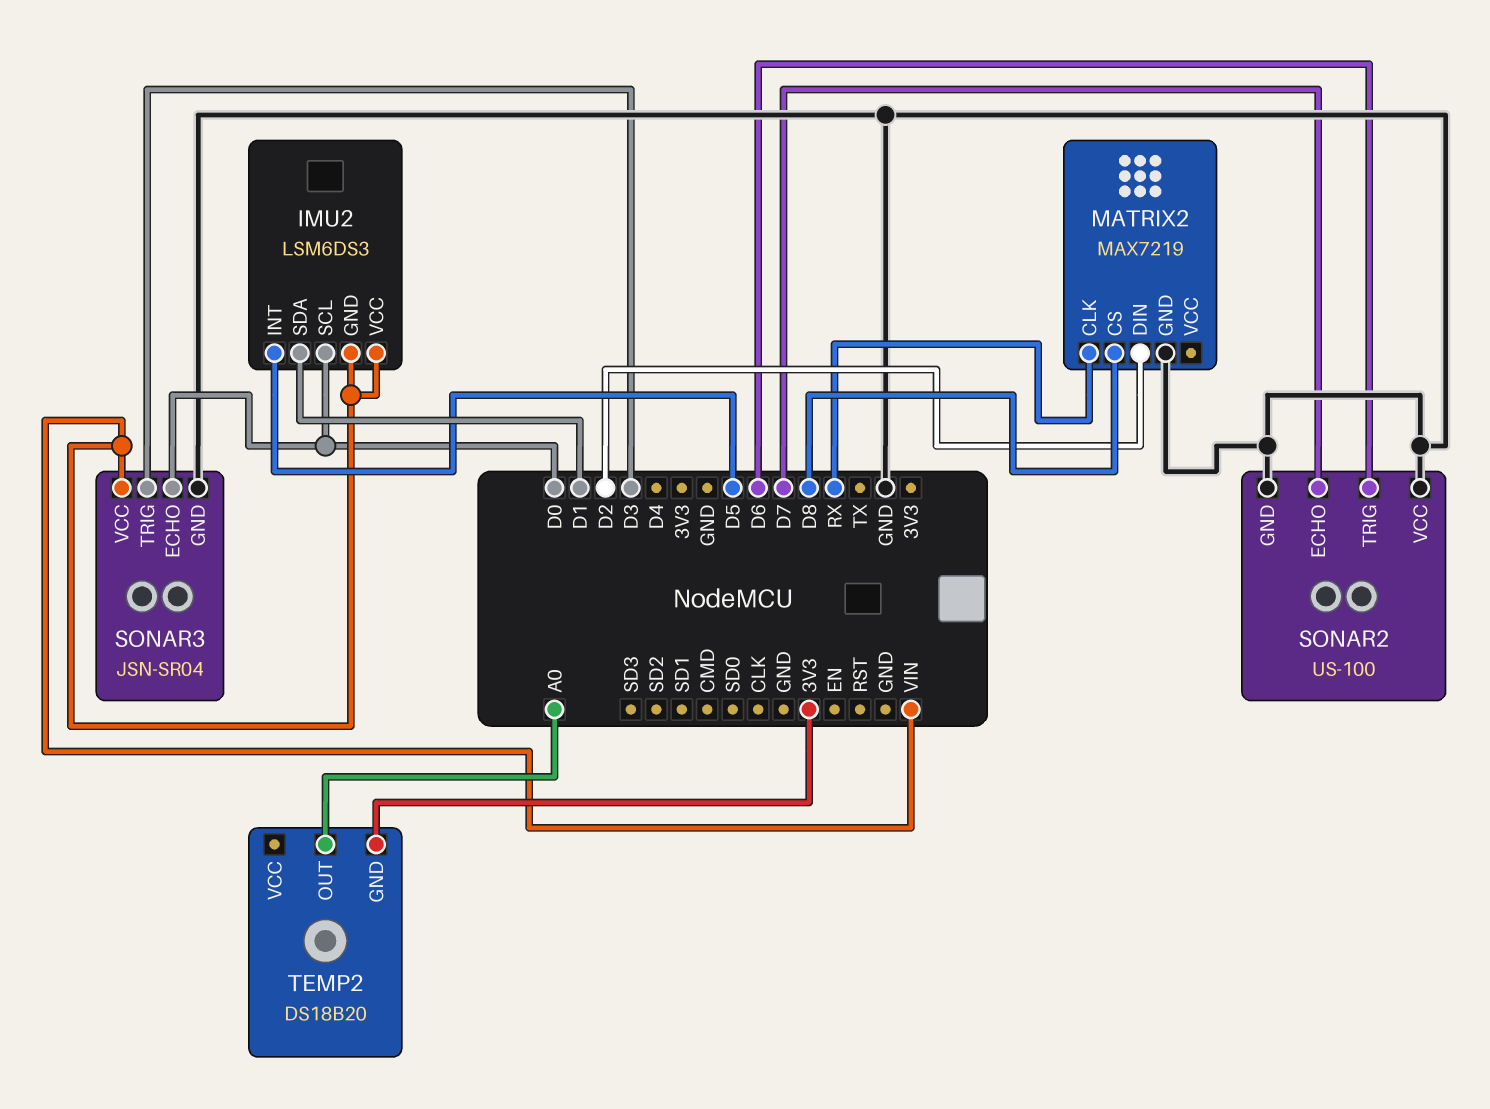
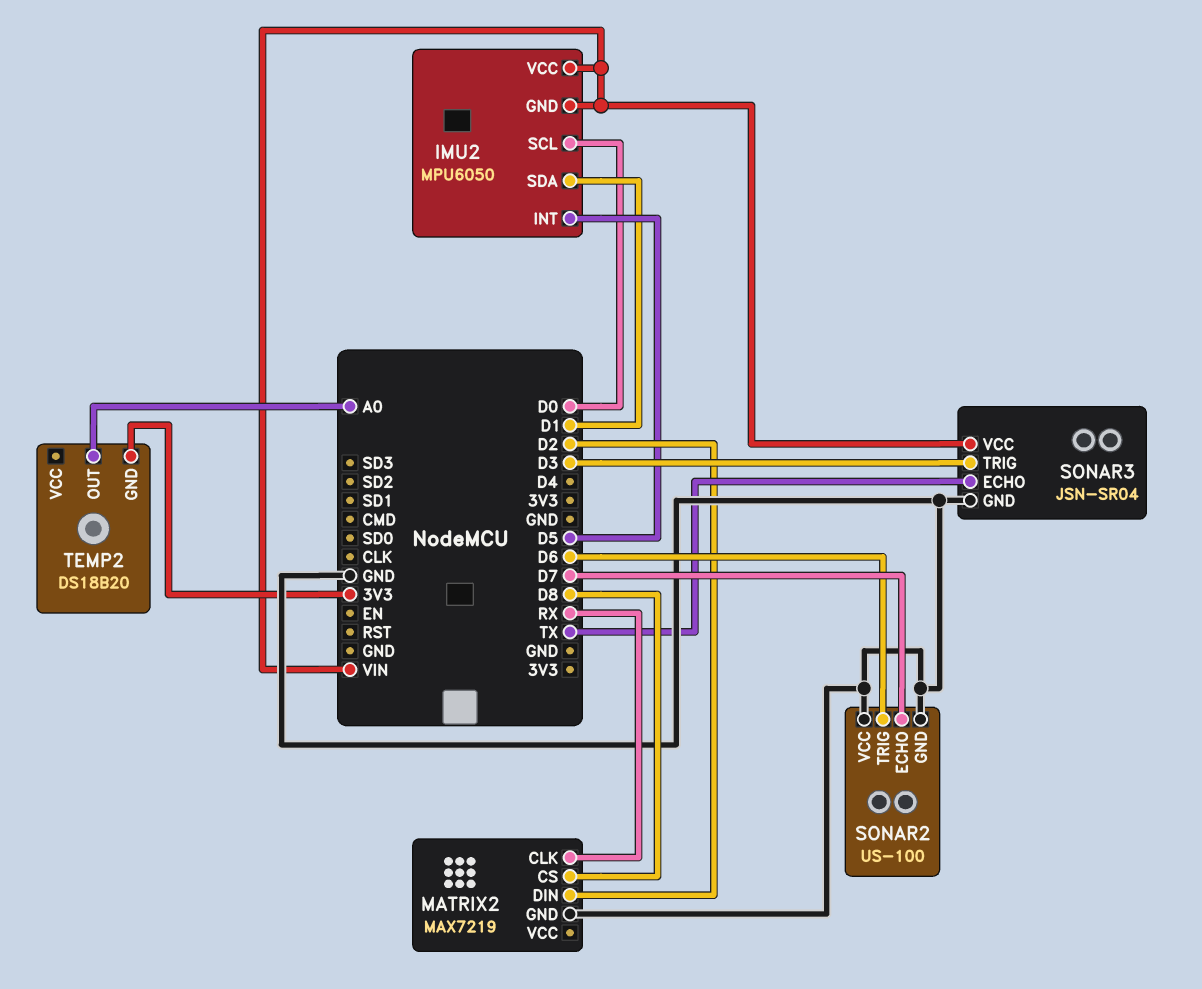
IMU2: LSM6DS3 -> MPU6050
SONAR3 pin ECHO: D0 -> TX

